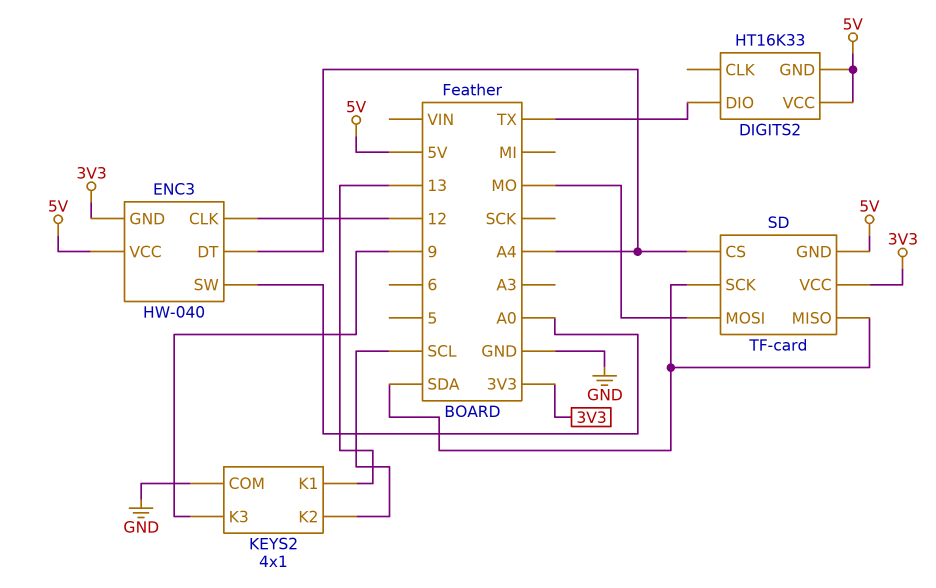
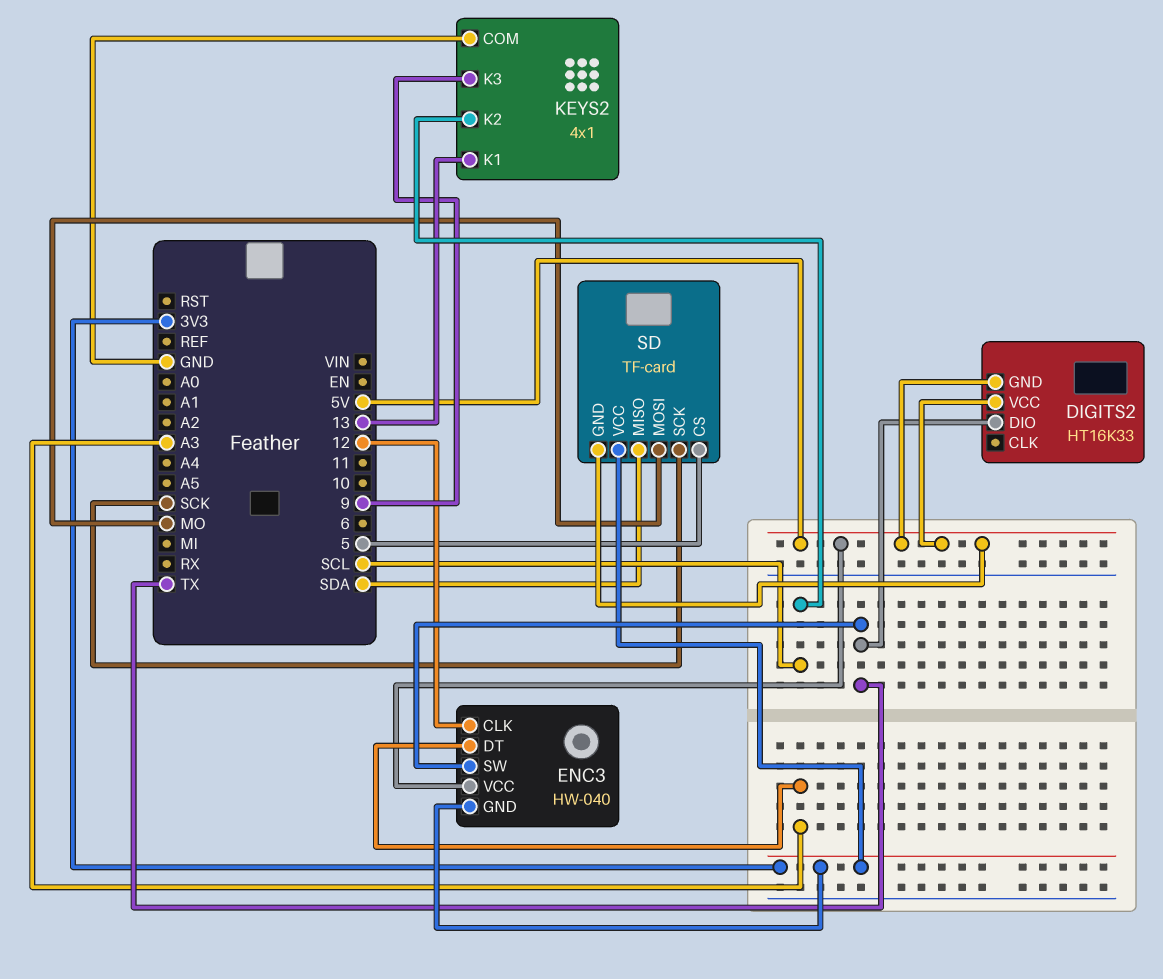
ENC3 pin DT: A4 -> A3
ENC3 pin SW: A0 -> TX
SD pin CS: A4 -> 5
SD pin SCK: SDA -> SCK

